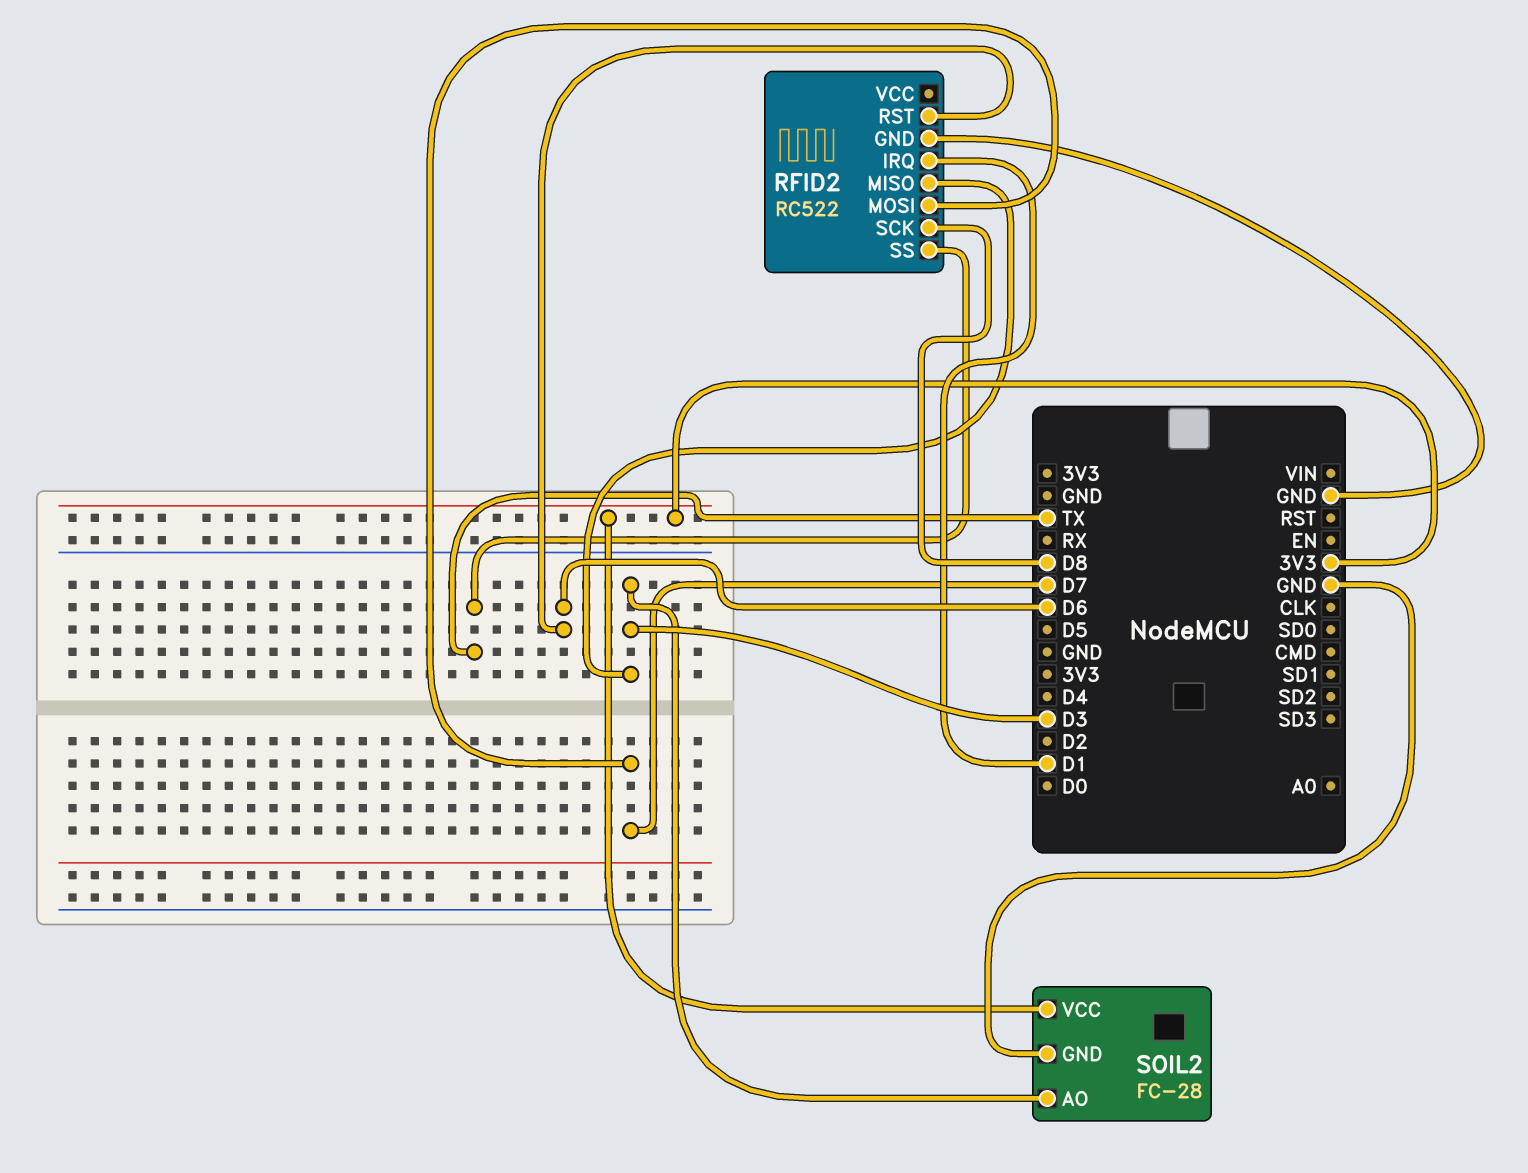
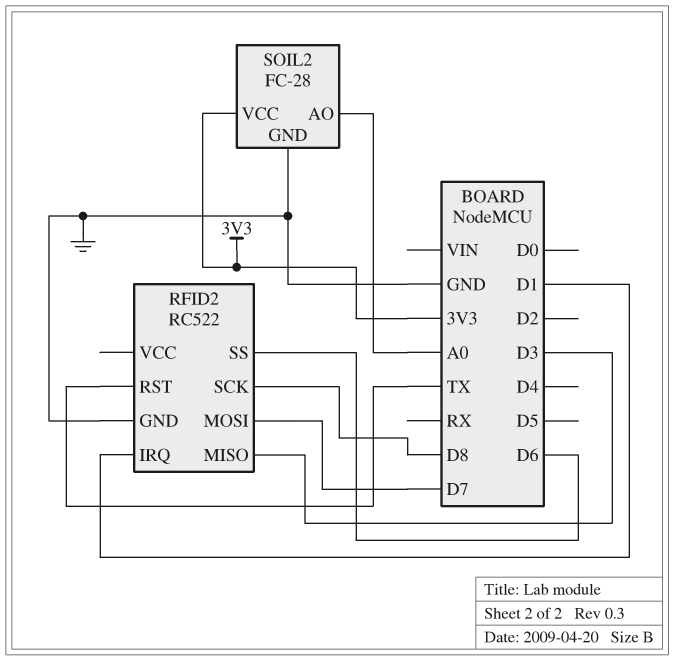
RFID2 pin RST: D6 -> TX
RFID2 pin SS: TX -> D6
SOIL2 pin AO: D3 -> A0

